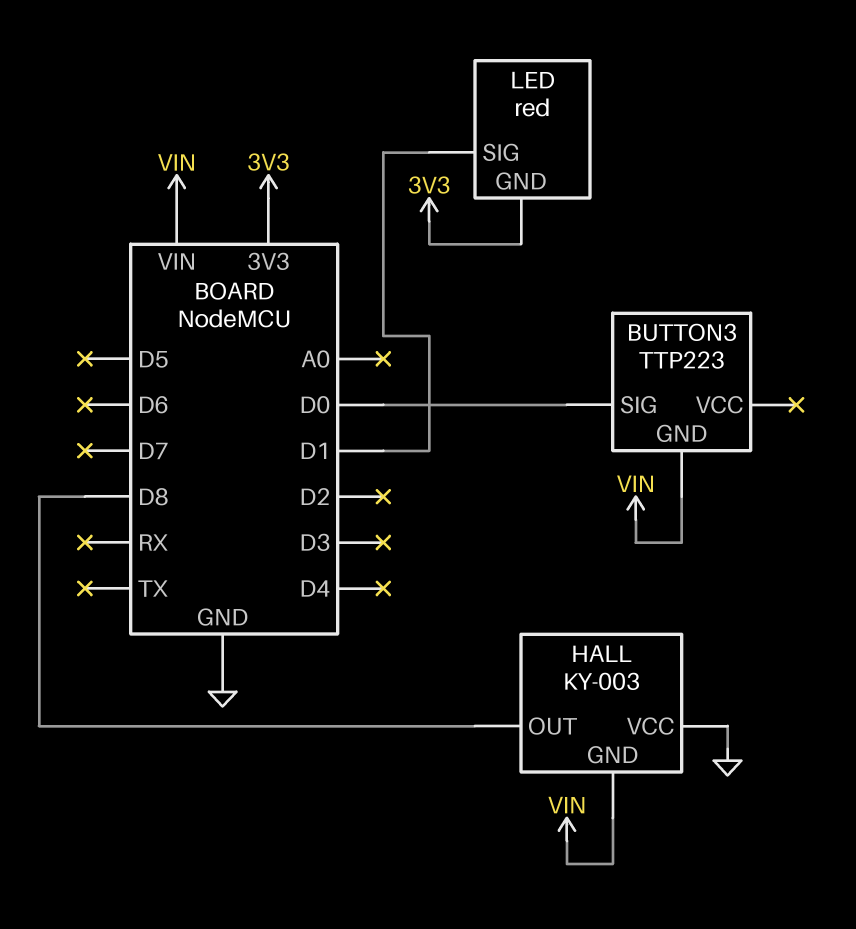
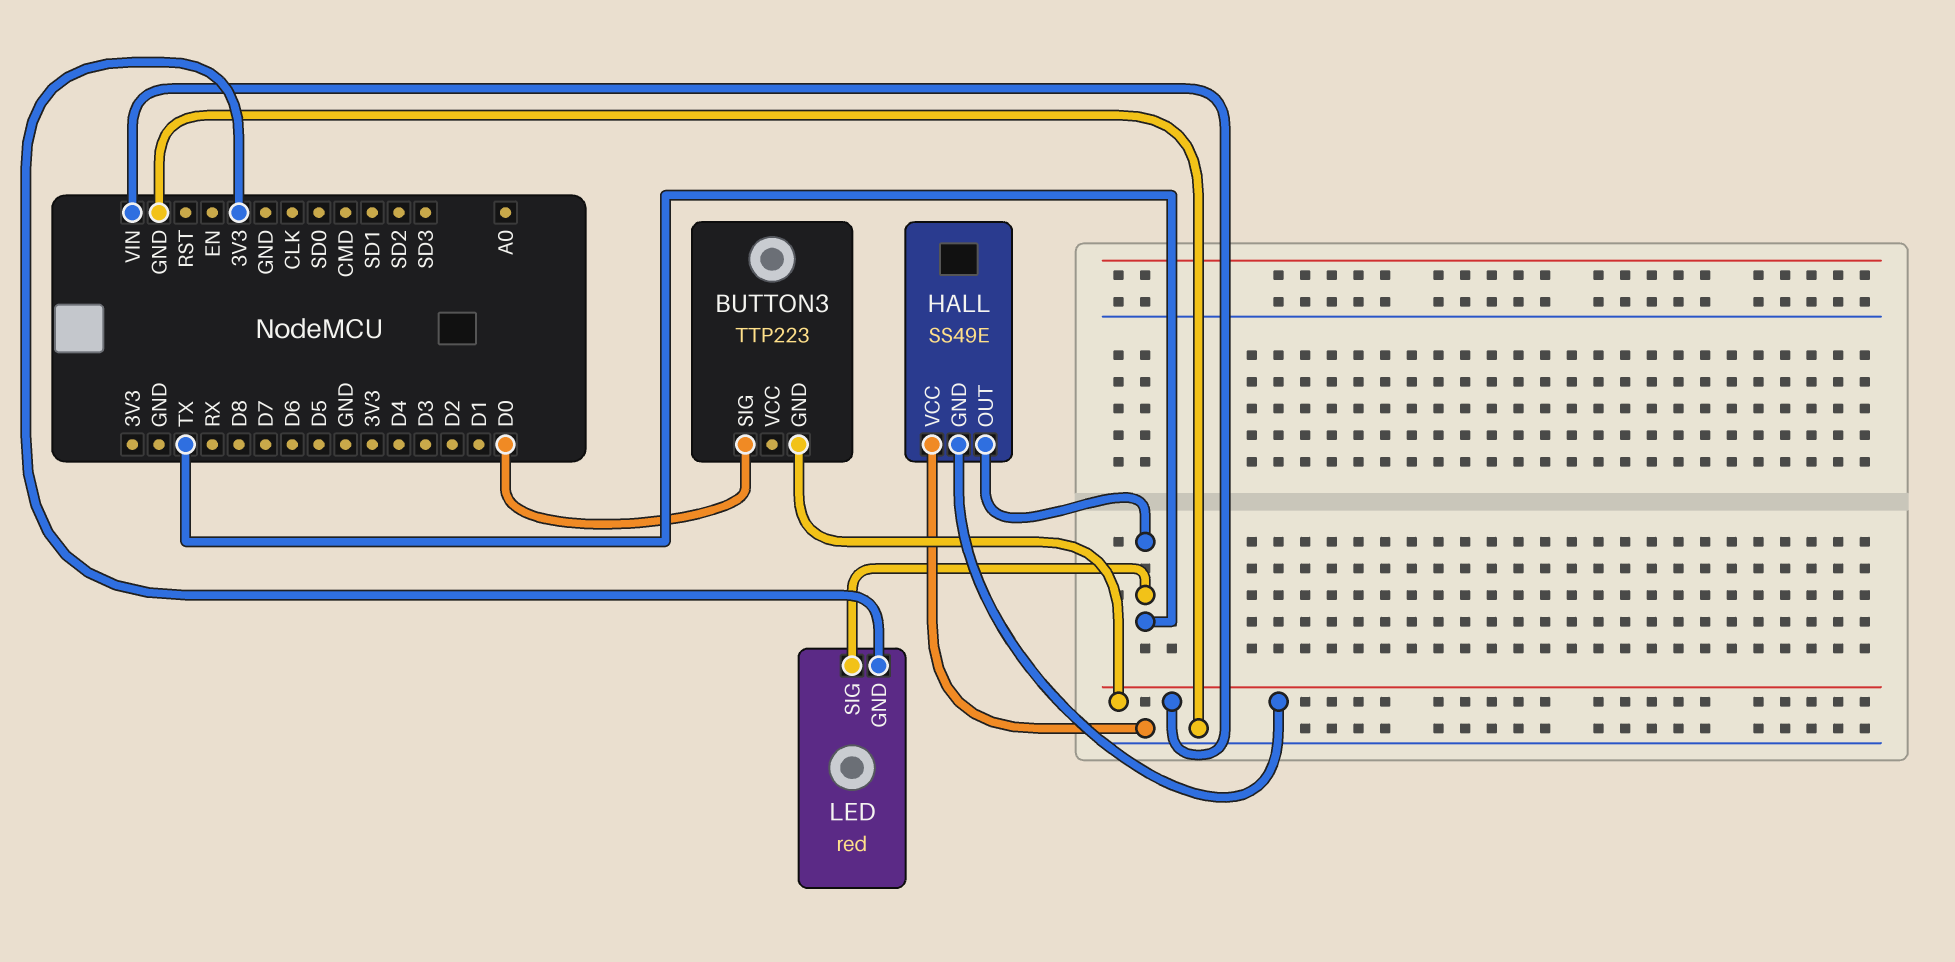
HALL: KY-003 -> SS49E
HALL pin OUT: D8 -> TX
LED pin SIG: D1 -> TX

